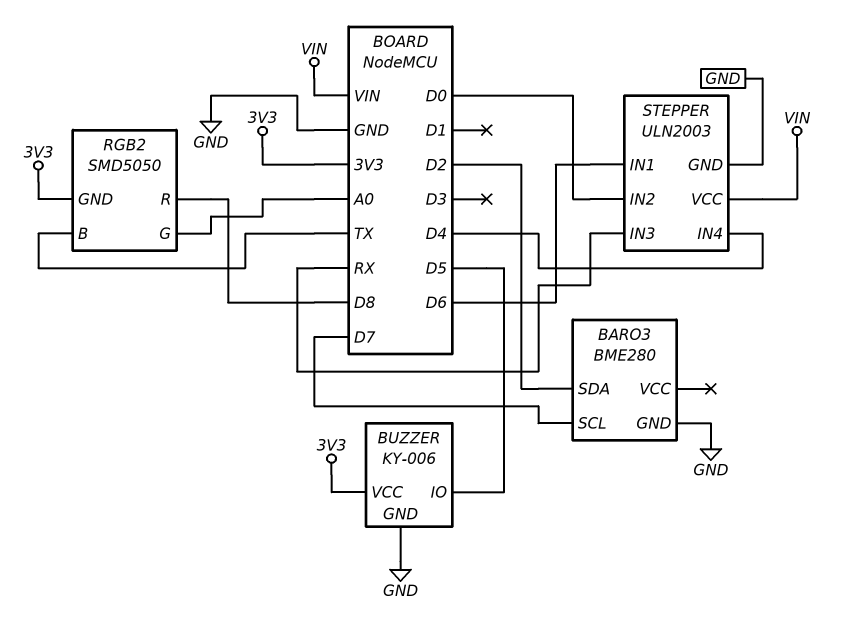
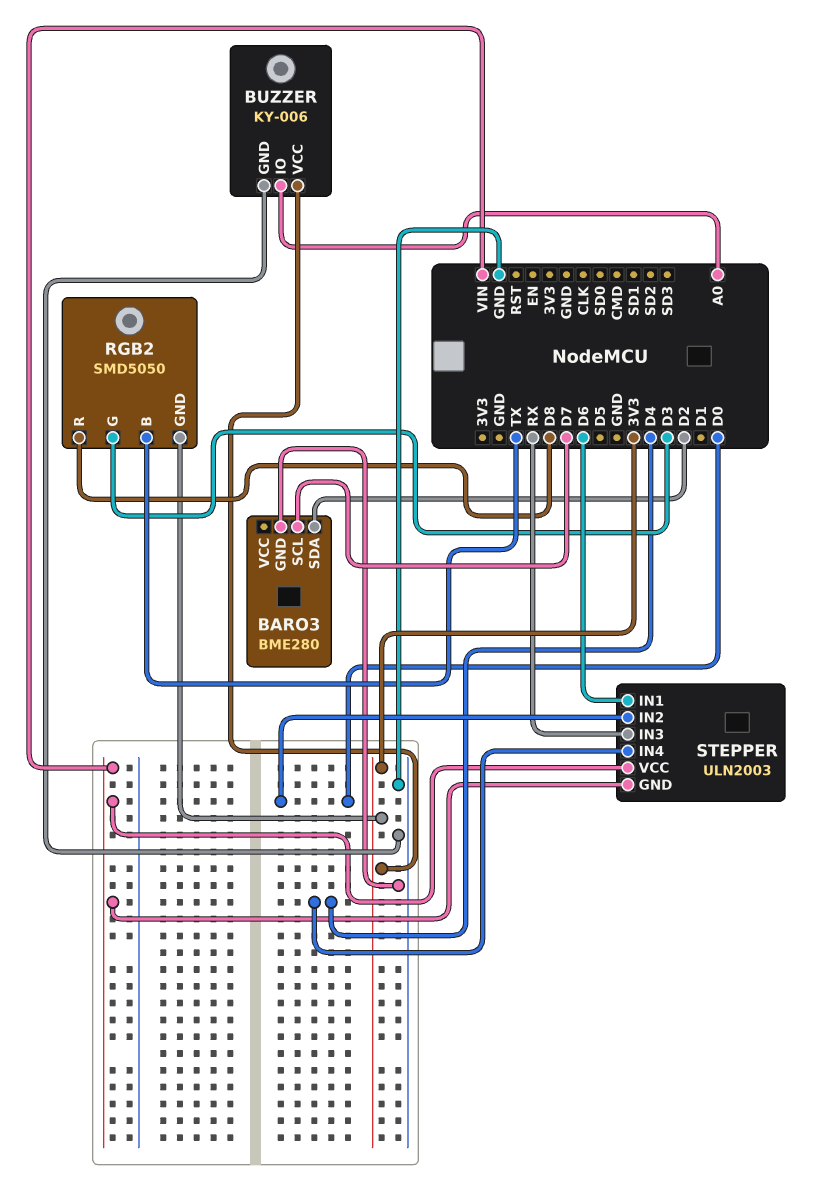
BUZZER pin IO: D5 -> A0
RGB2 pin G: A0 -> D3
STEPPER pin GND: GND -> VIN

